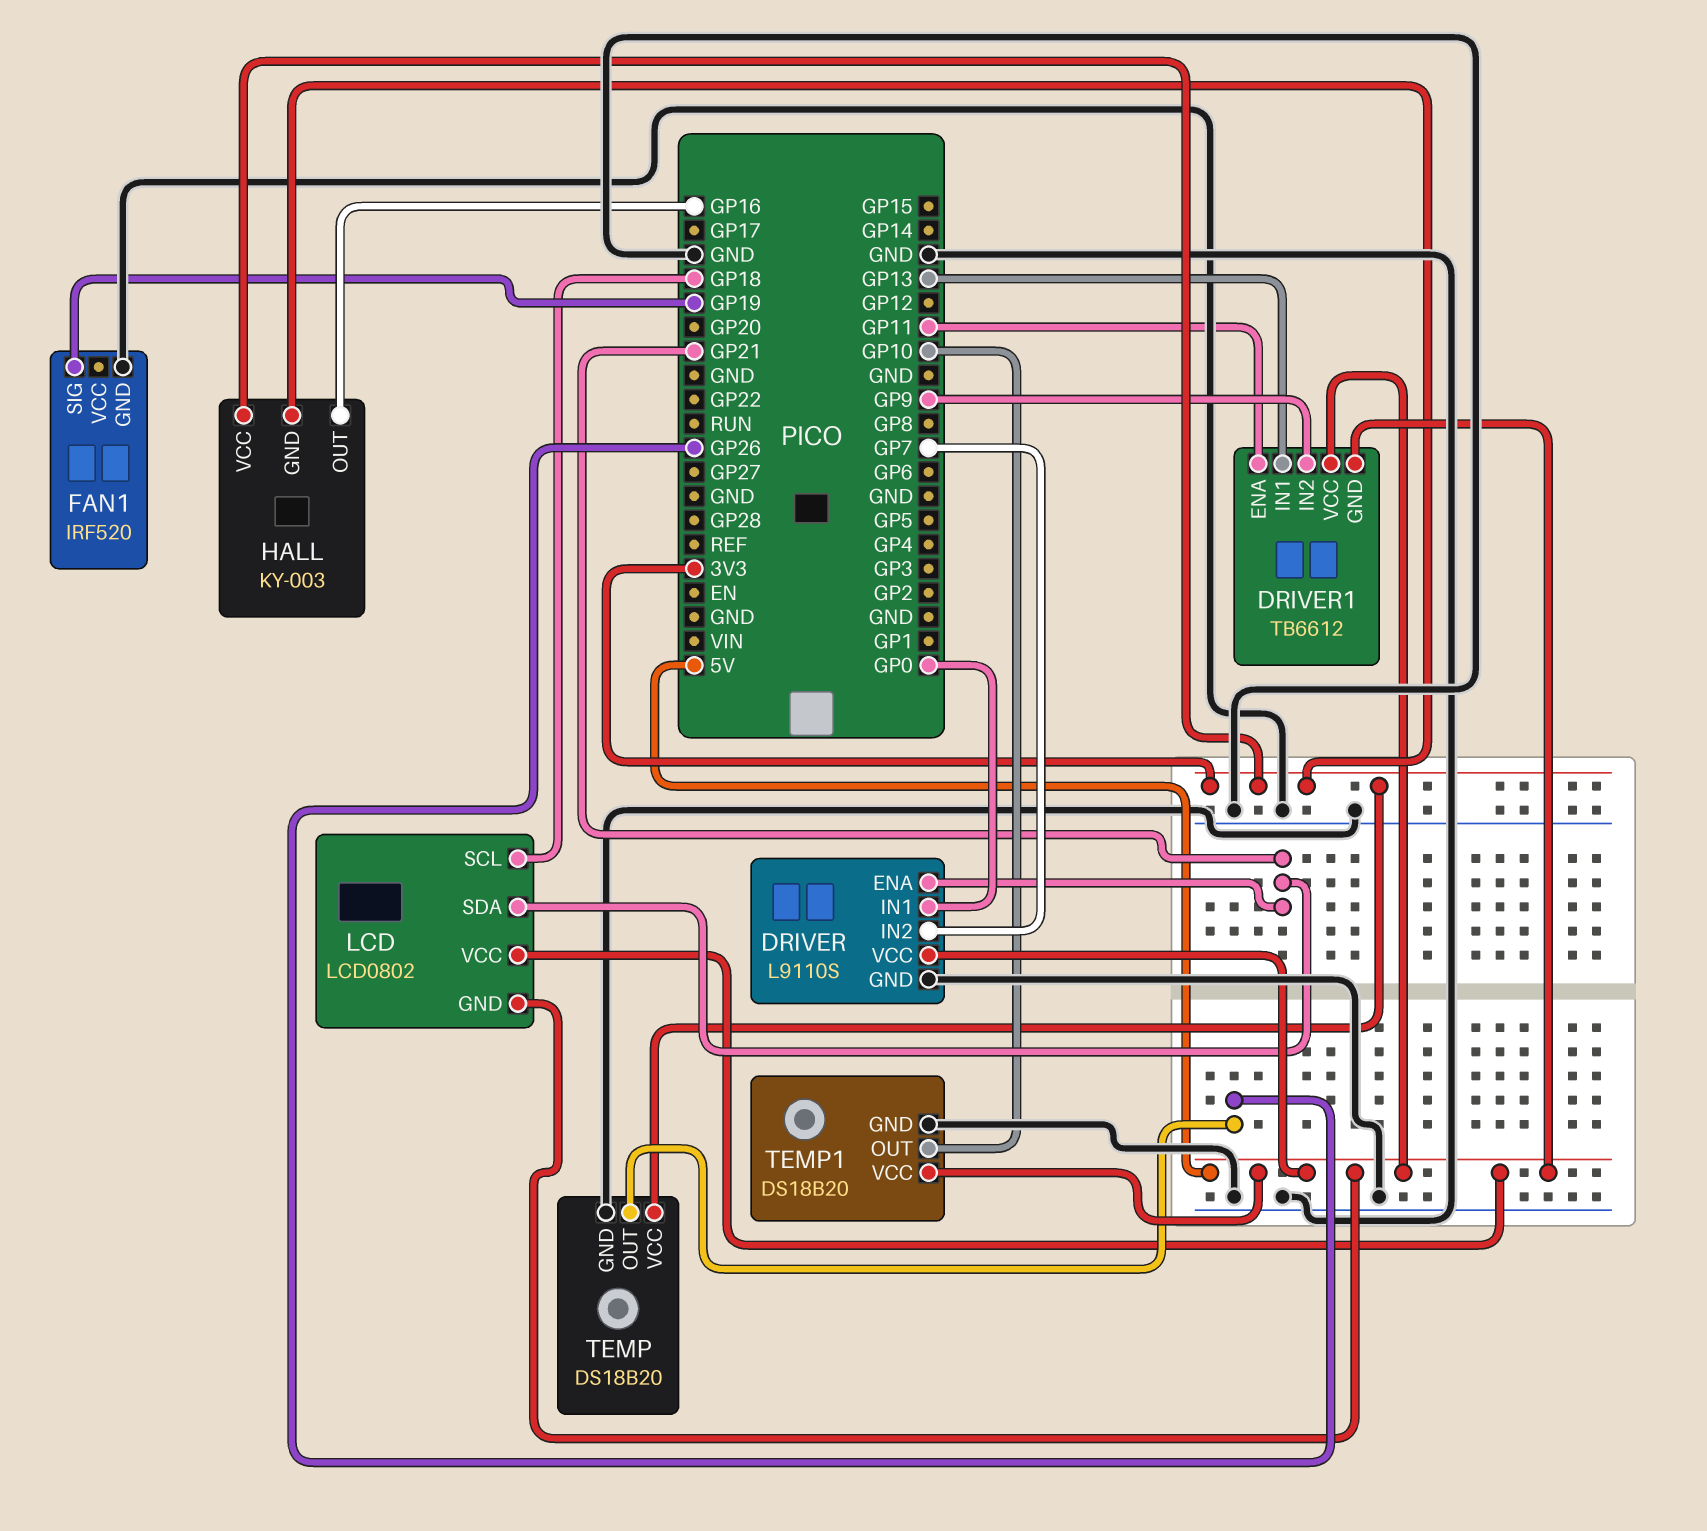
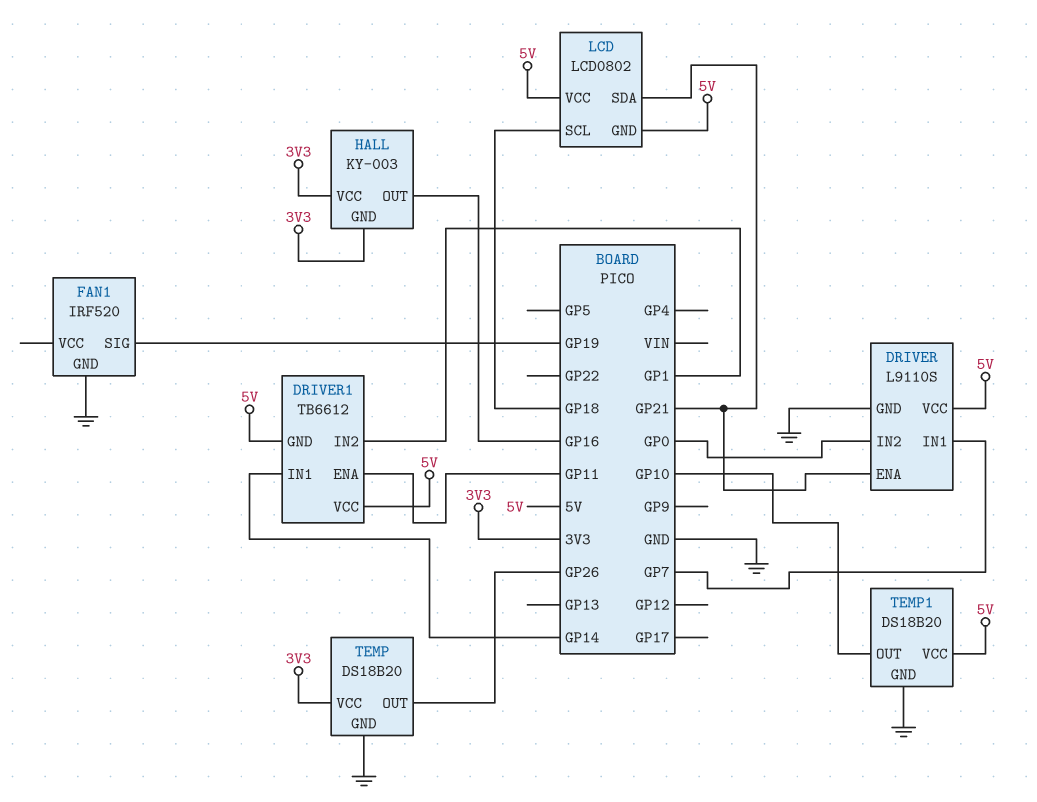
DRIVER pin IN1: GP0 -> GP7
DRIVER pin IN2: GP7 -> GP0
DRIVER1 pin IN1: GP13 -> GP14
DRIVER1 pin IN2: GP9 -> GP1

